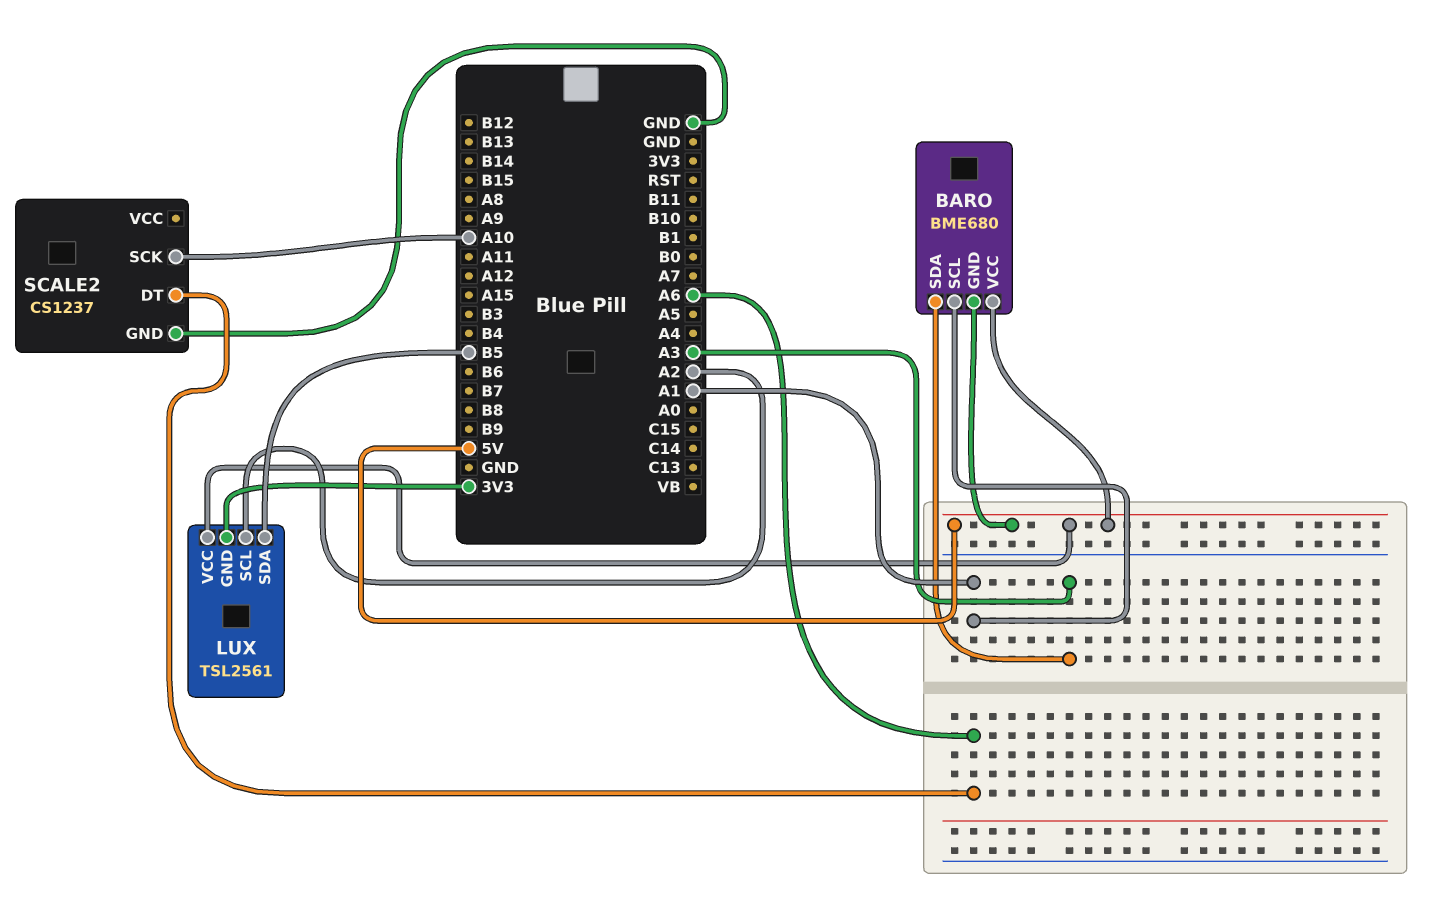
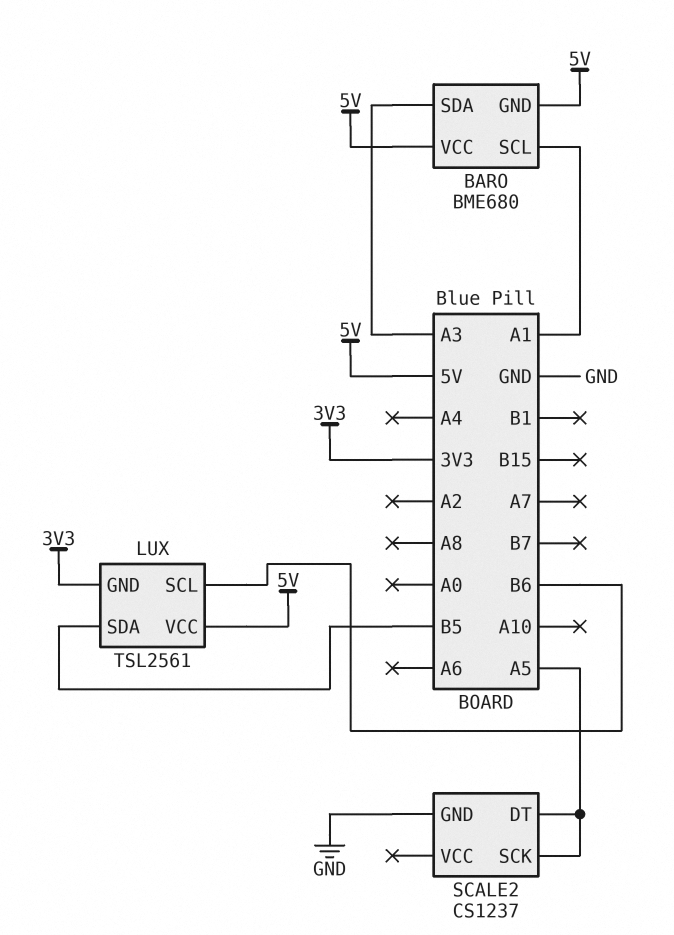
LUX pin SCL: A2 -> B6
SCALE2 pin DT: A6 -> A5
SCALE2 pin SCK: A10 -> A5

